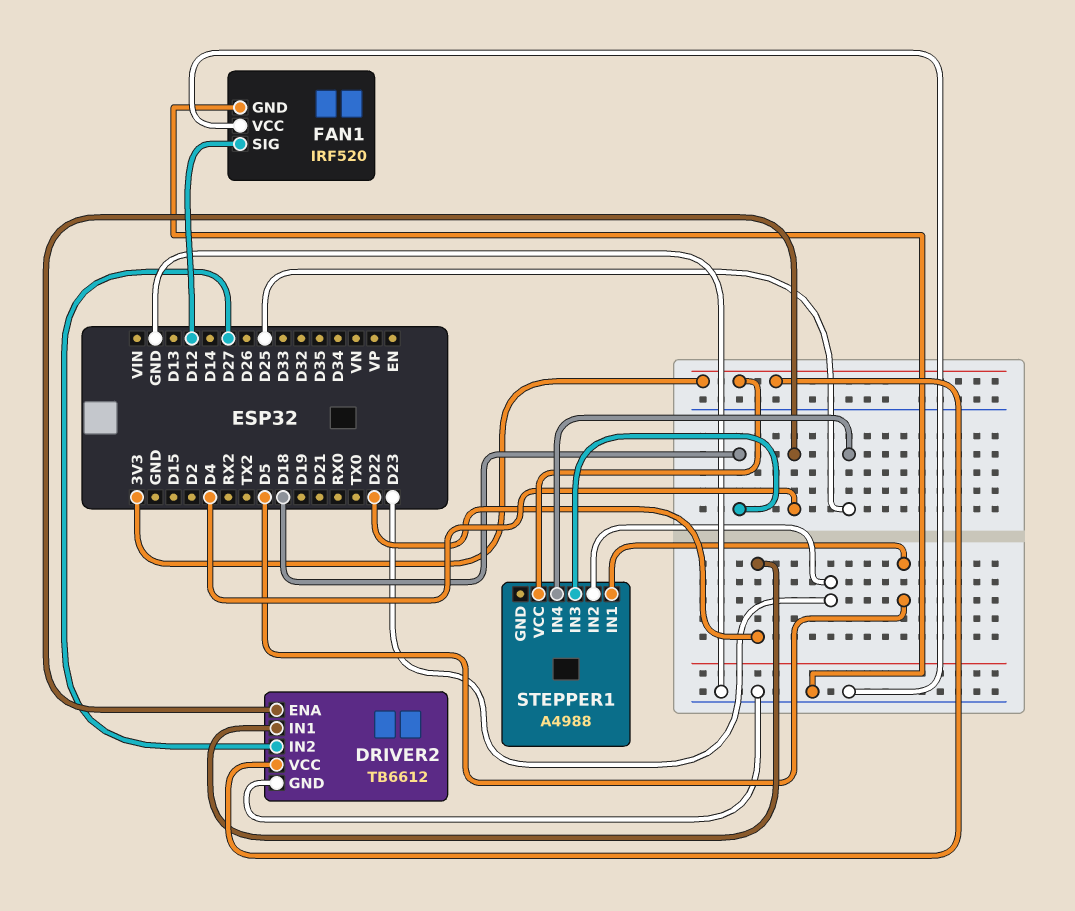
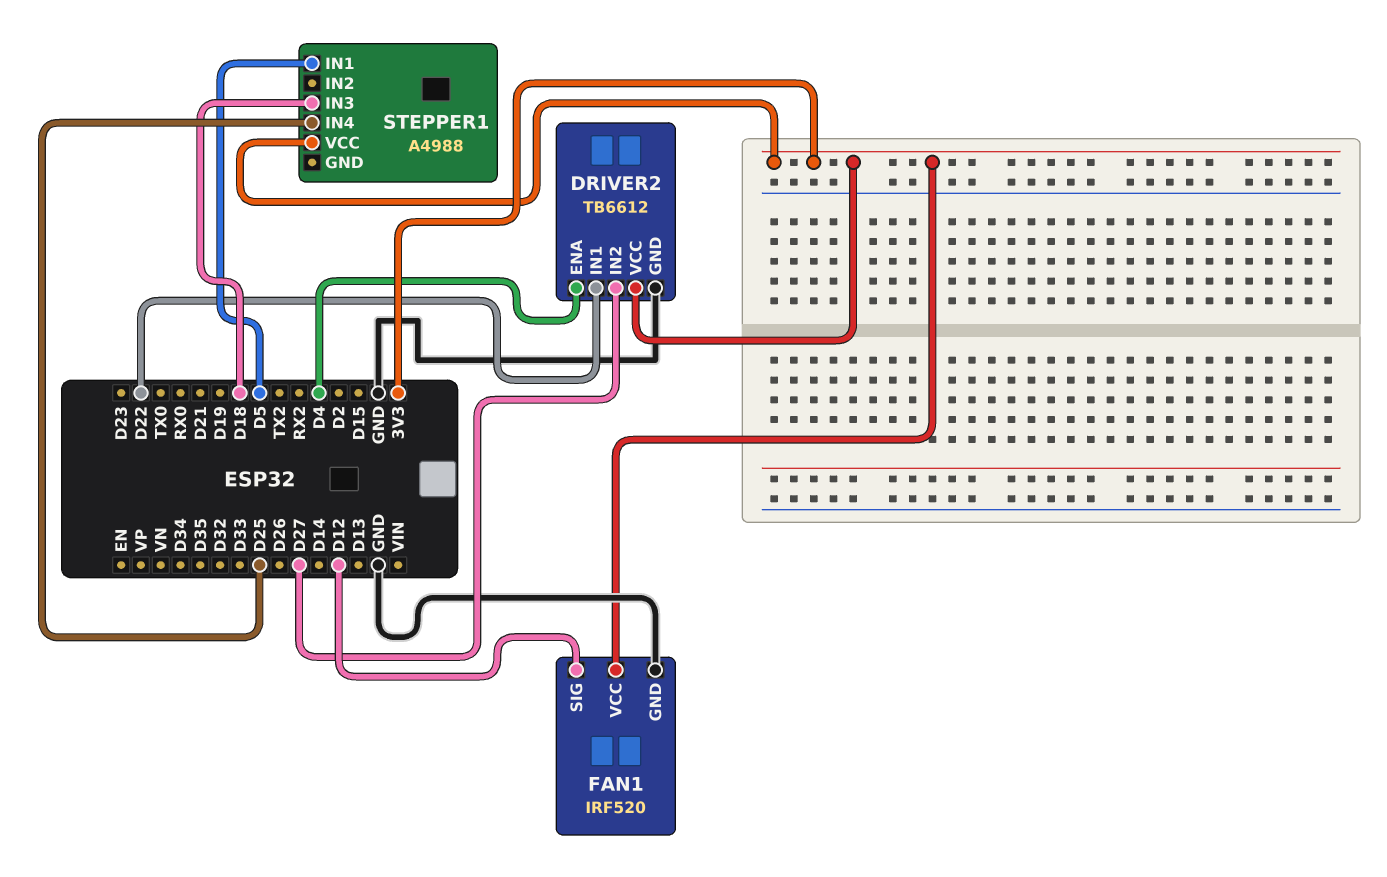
FAN1 pin VCC: GND -> 3V3
STEPPER1 pin IN2: D23 -> none

